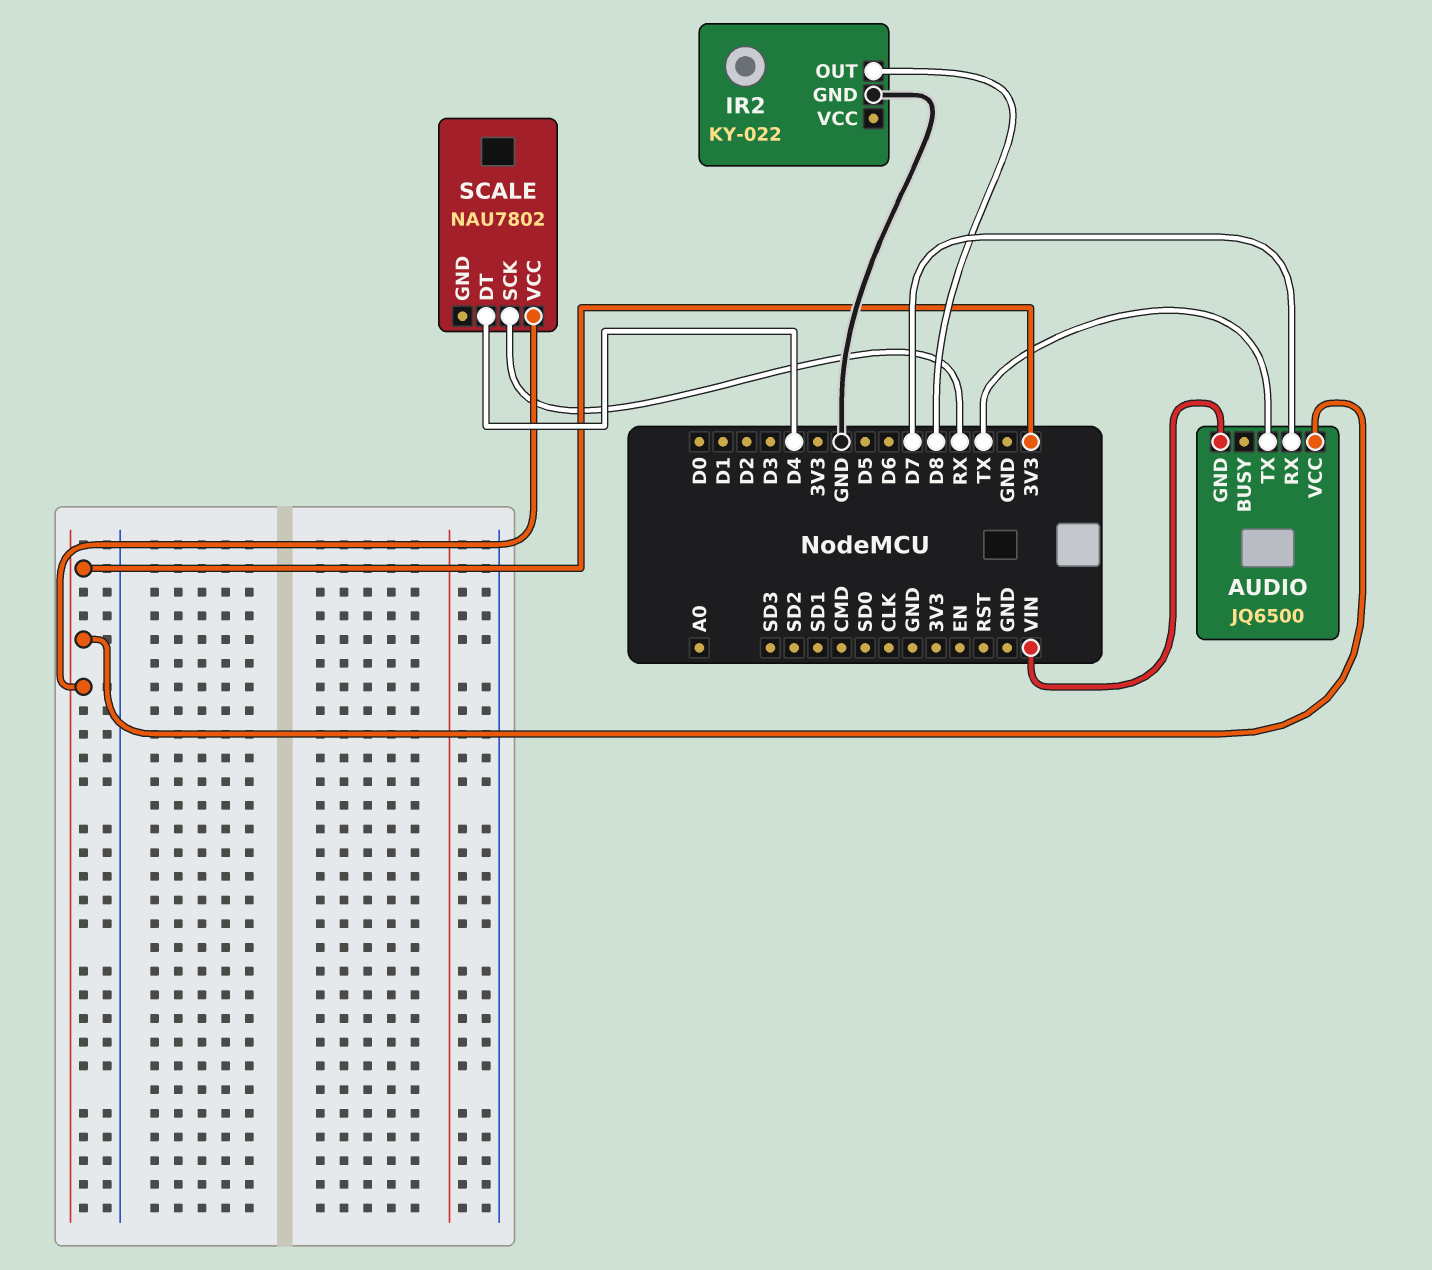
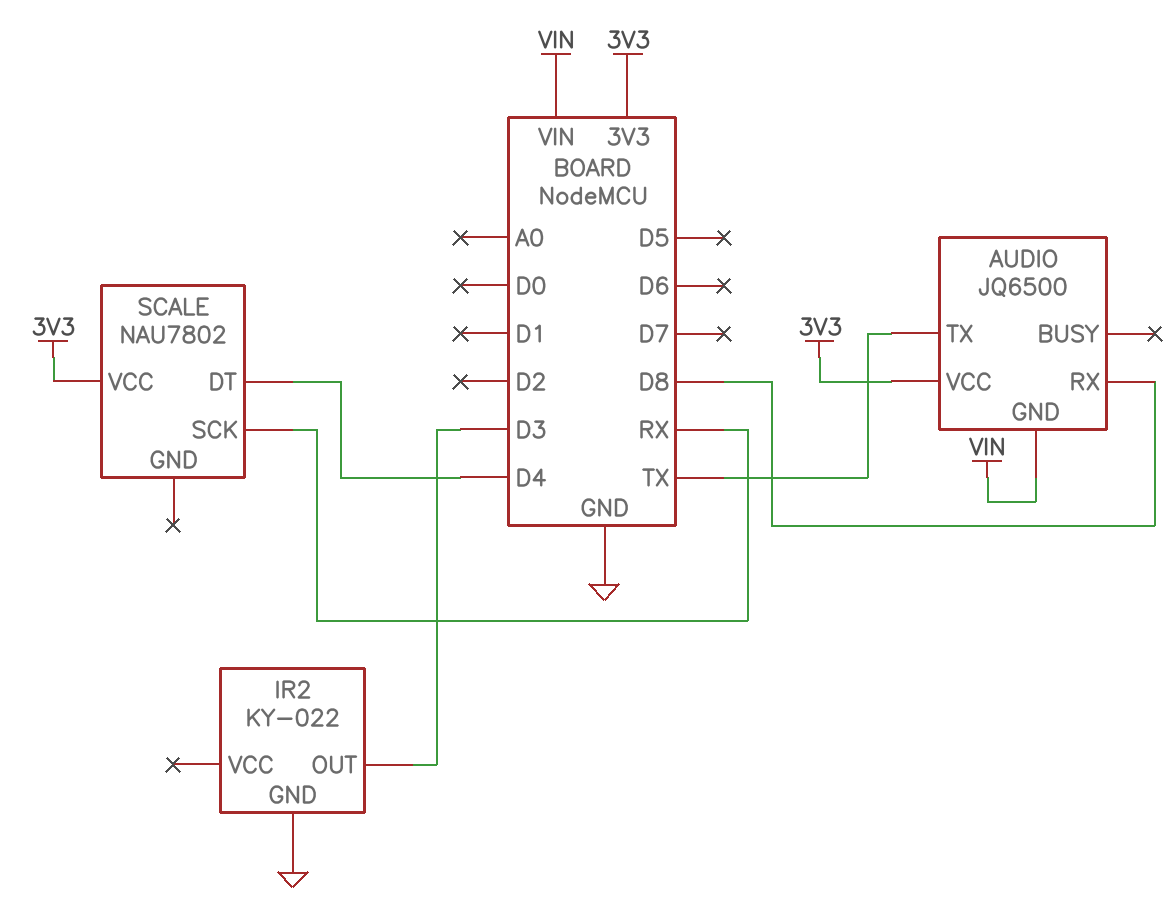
AUDIO pin RX: D7 -> D8
IR2 pin OUT: D8 -> D3

